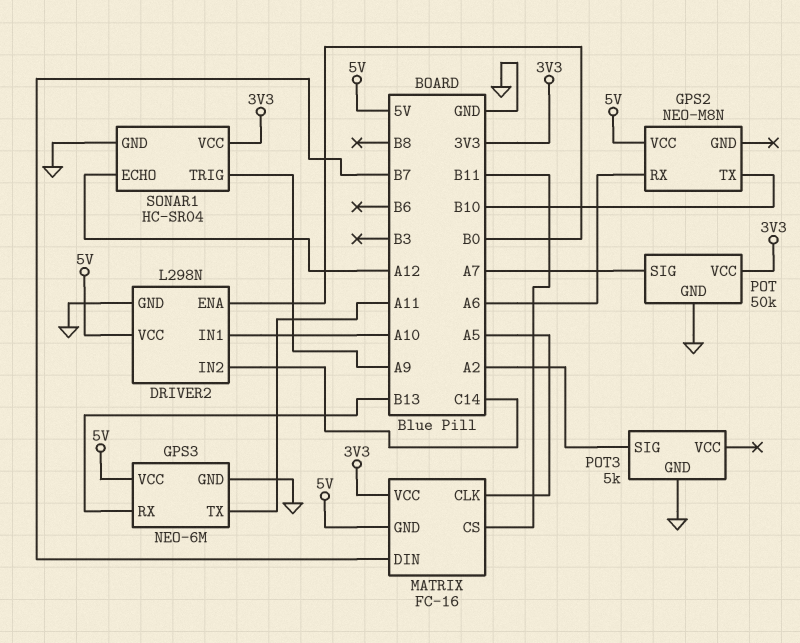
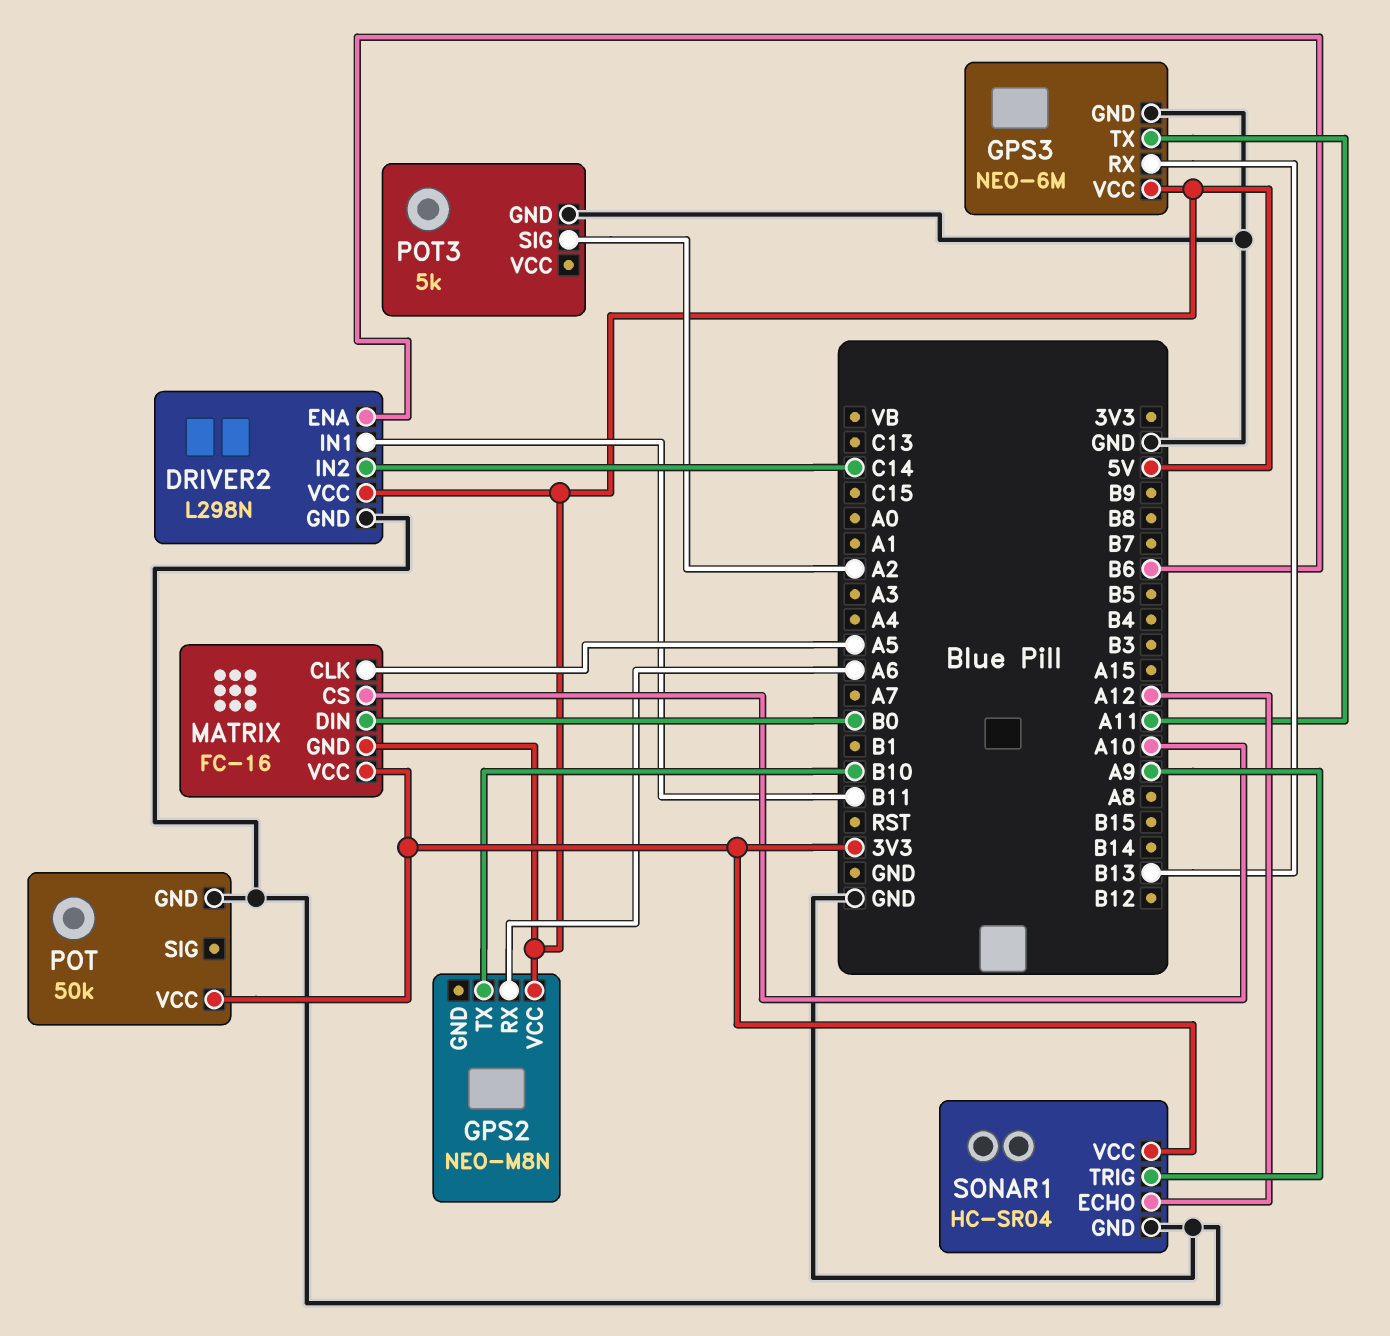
DRIVER2 pin ENA: B0 -> B6
DRIVER2 pin IN1: A10 -> B11
MATRIX pin CS: B11 -> A10
MATRIX pin DIN: B7 -> B0
POT pin SIG: A7 -> none

